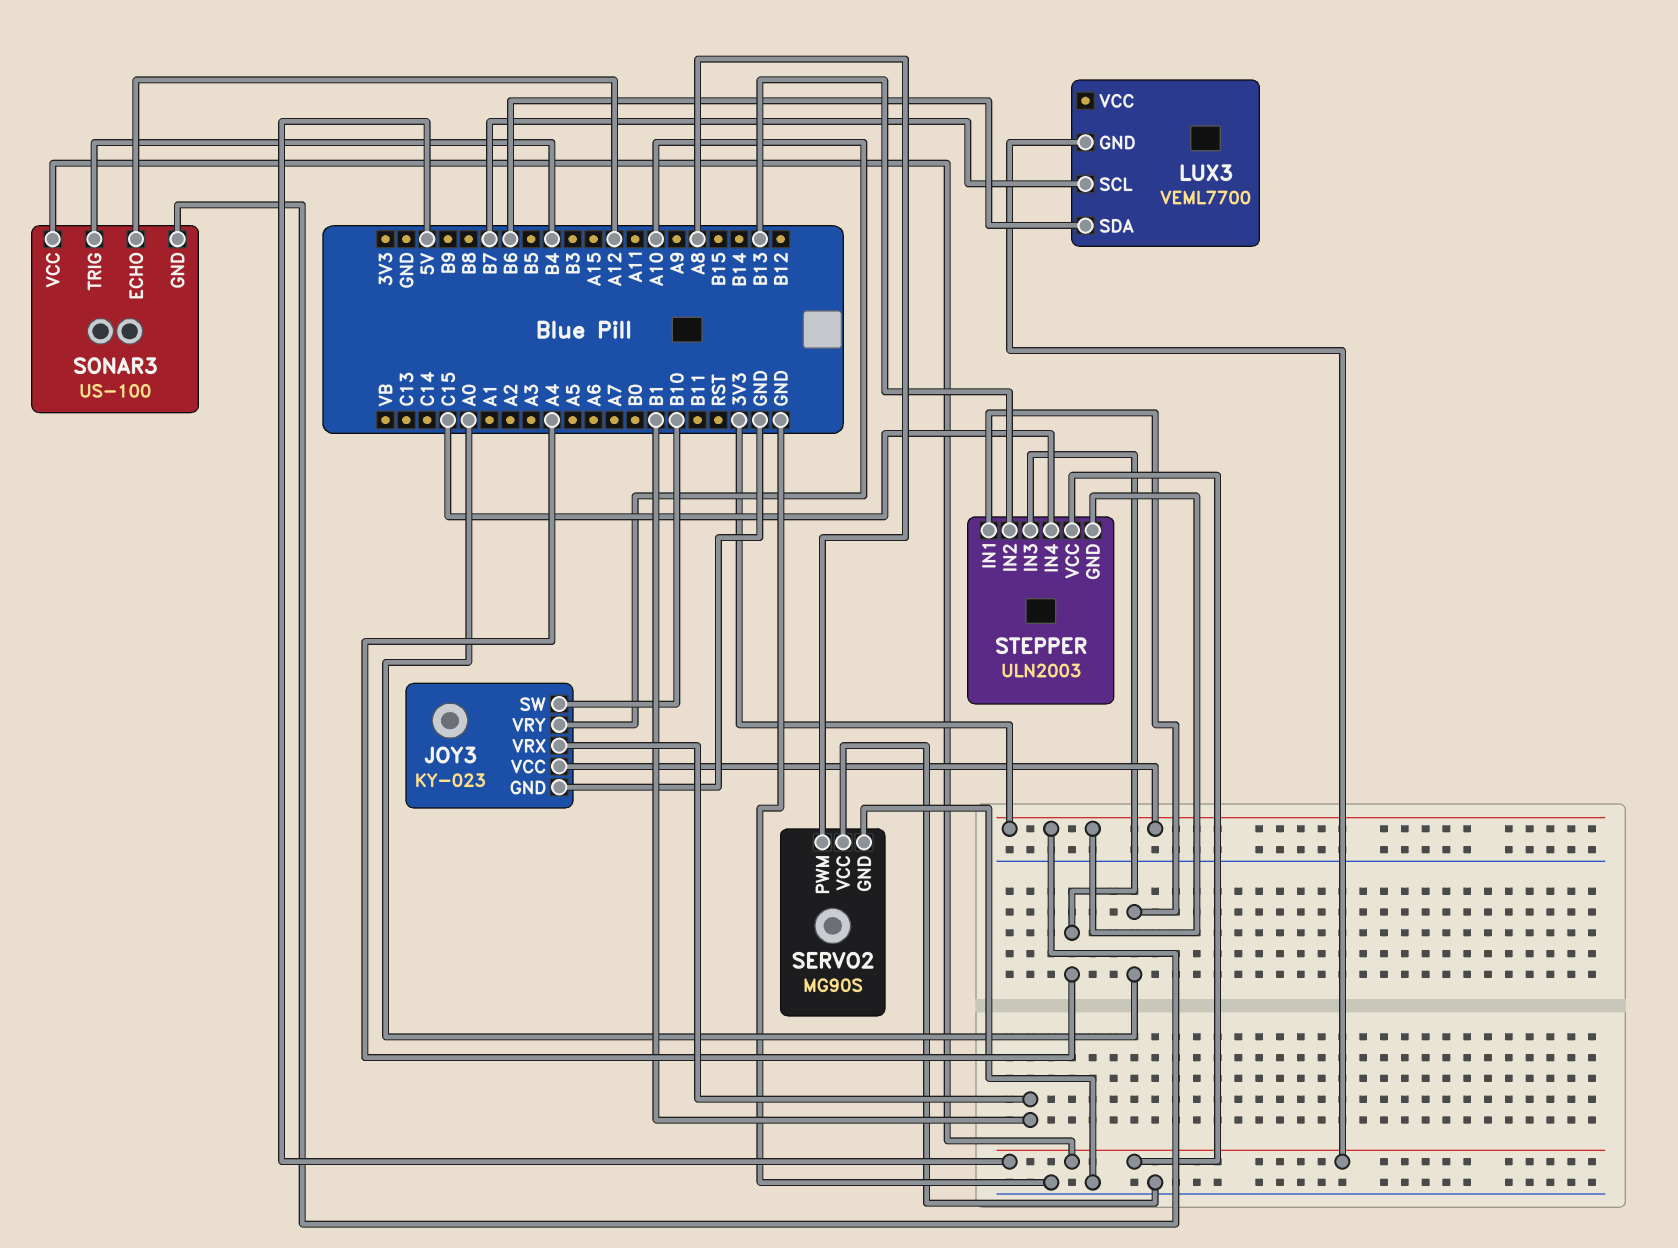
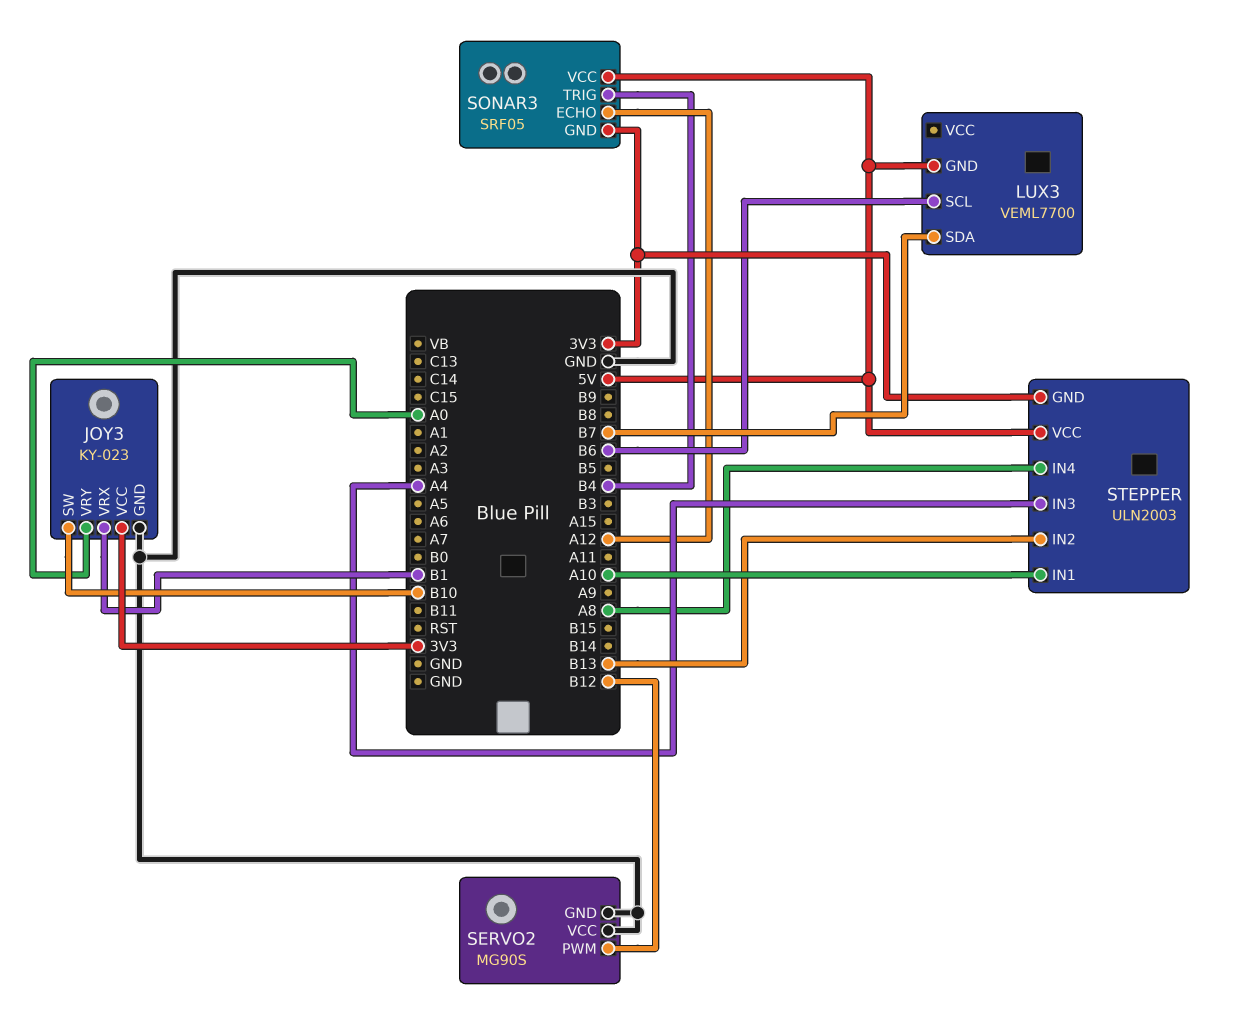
JOY3 pin VRY: A10 -> A0
LUX3 pin SCL: B7 -> B6
LUX3 pin SDA: B6 -> B7
SERVO2 pin PWM: A8 -> B12
SONAR3: US-100 -> SRF05
STEPPER pin IN1: A0 -> A10
STEPPER pin IN4: C15 -> A8

